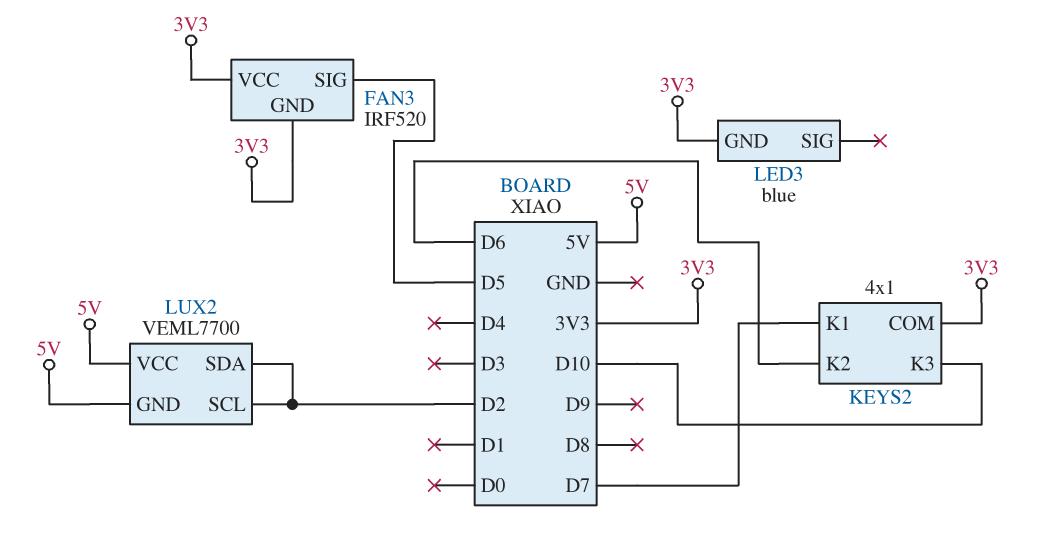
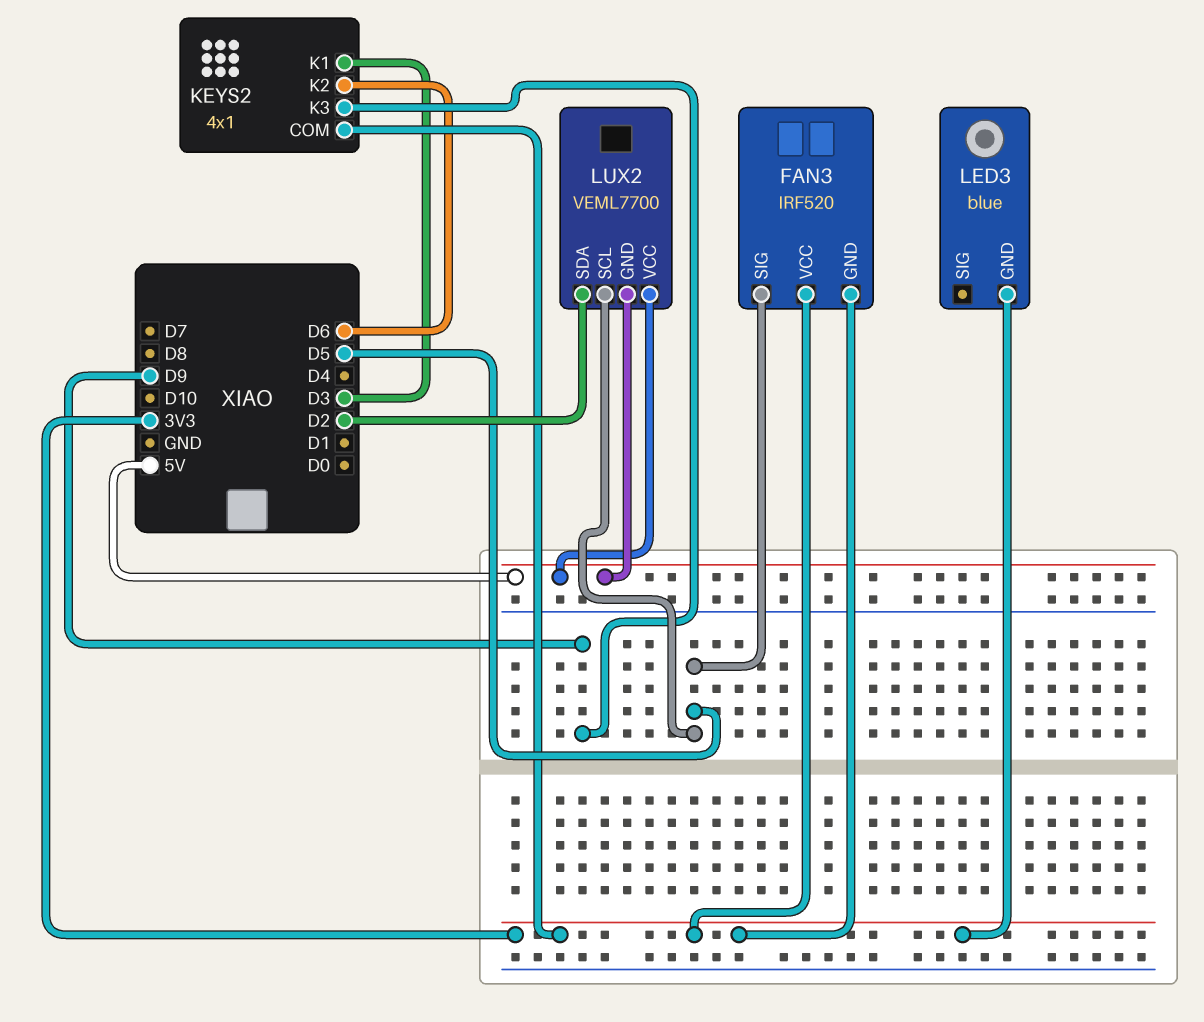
KEYS2 pin K1: D7 -> D3
KEYS2 pin K3: D10 -> D9
LUX2 pin SCL: D2 -> D5

